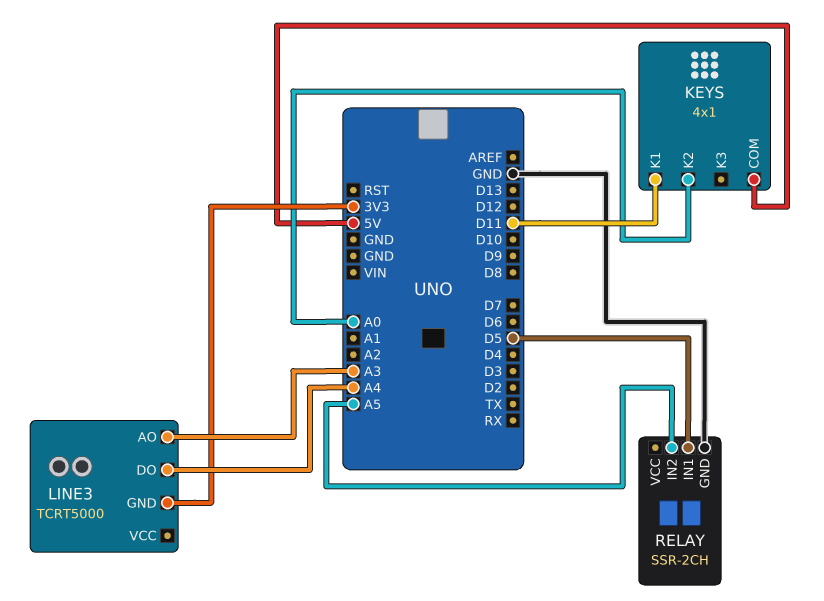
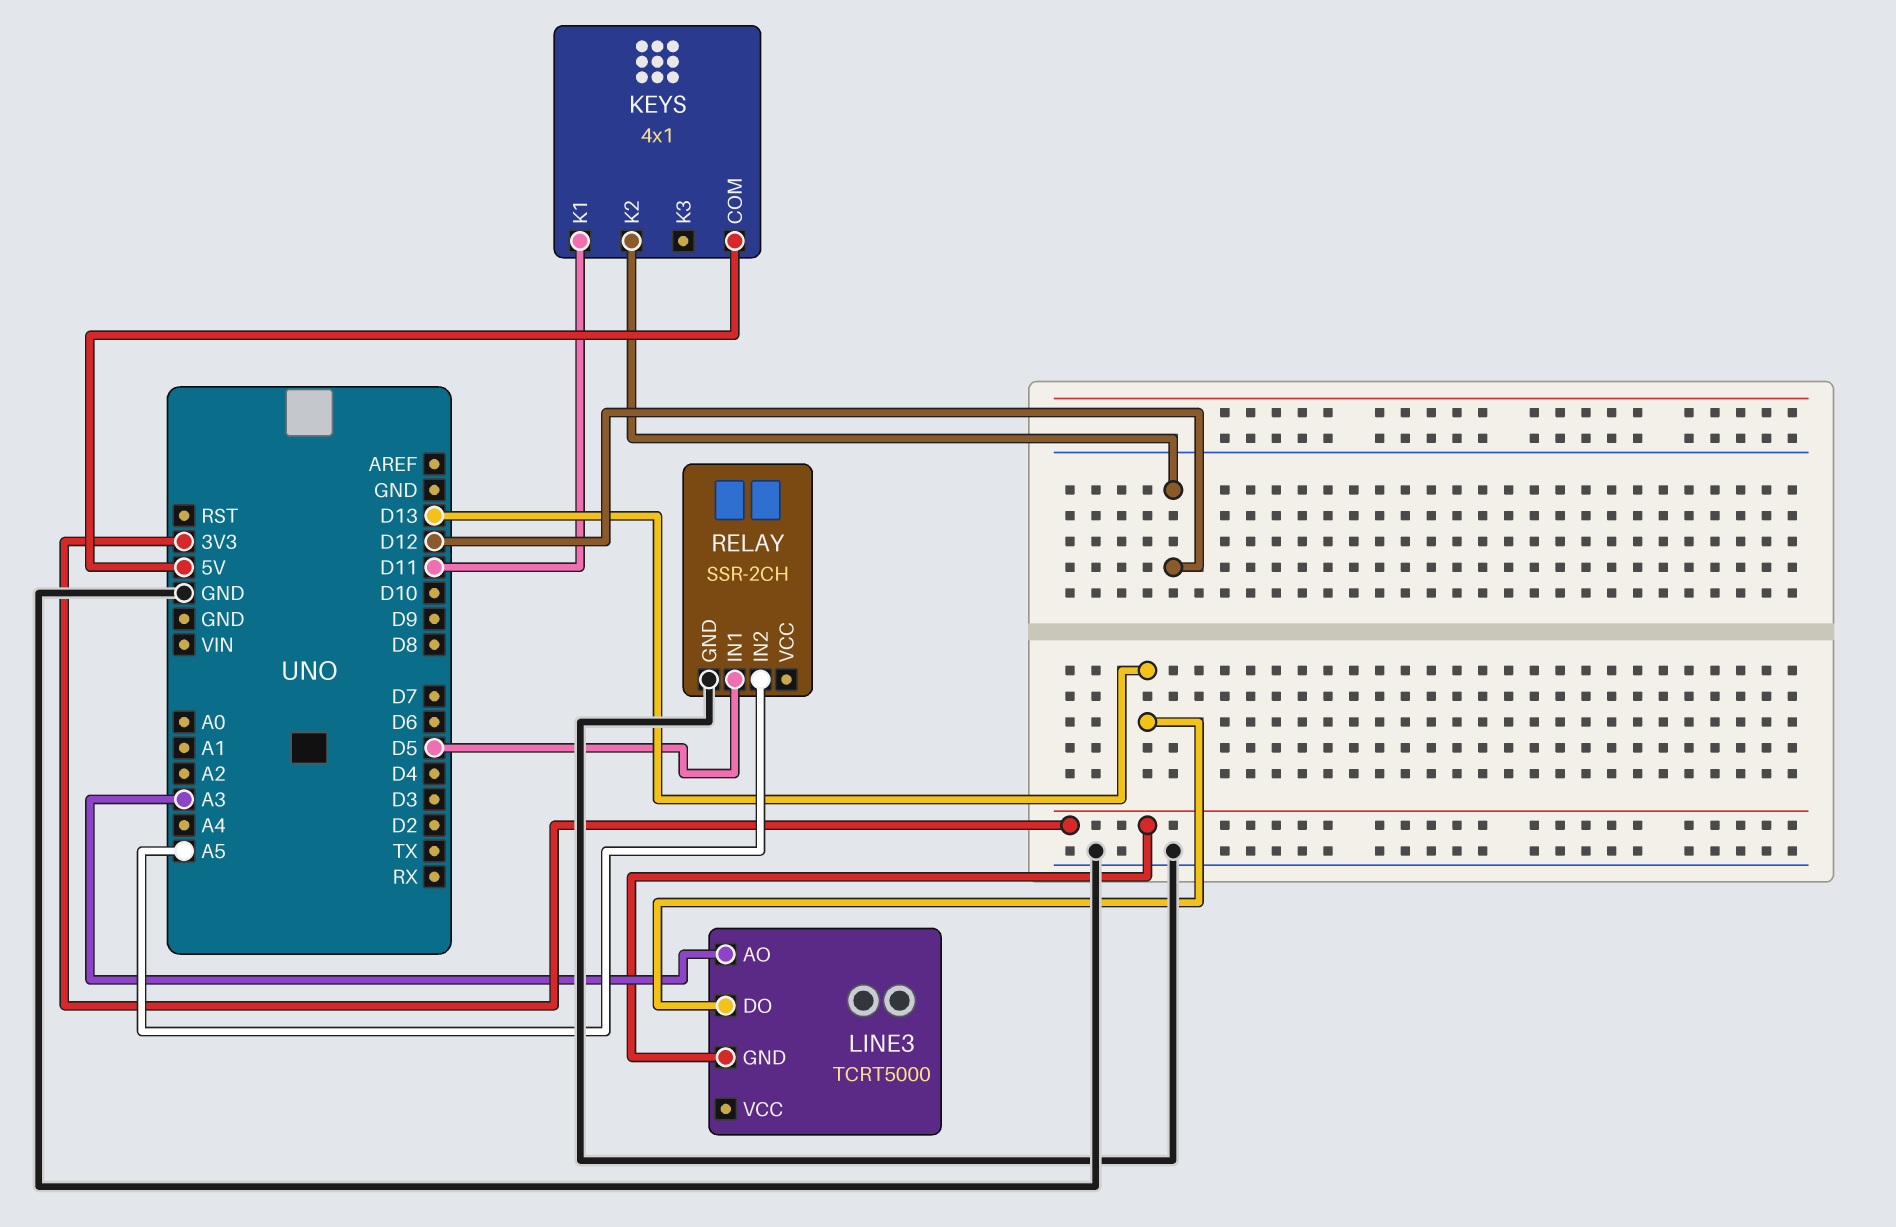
KEYS pin K2: A0 -> D12
LINE3 pin DO: A4 -> D13

